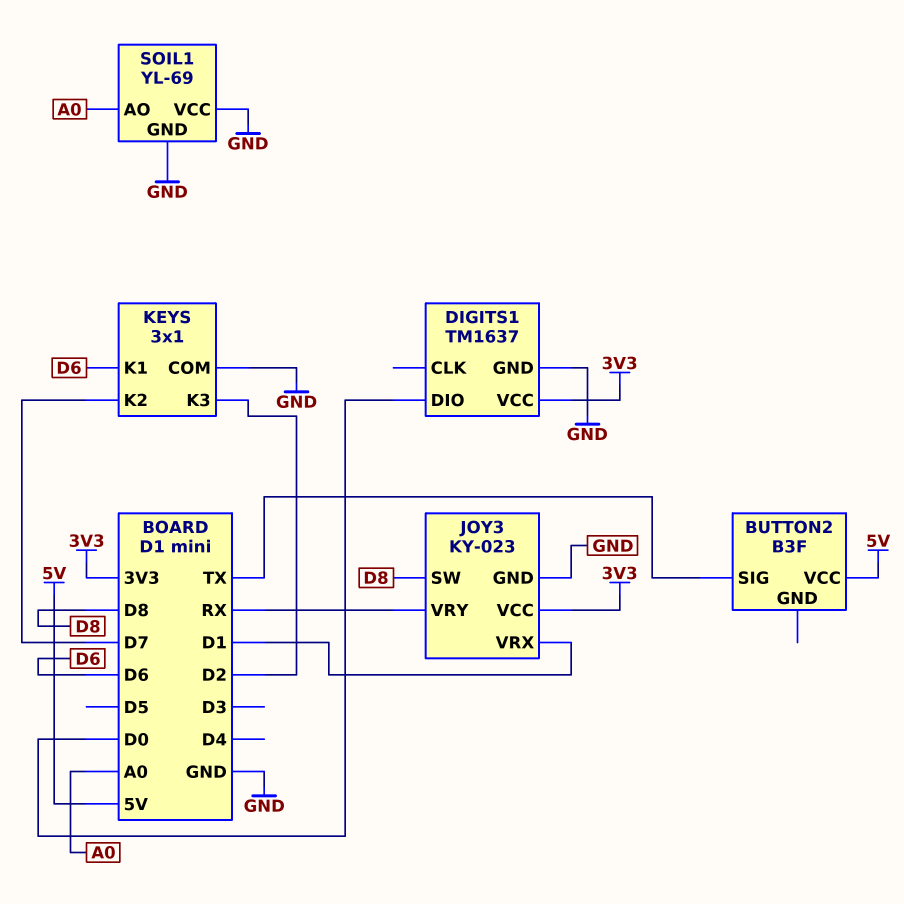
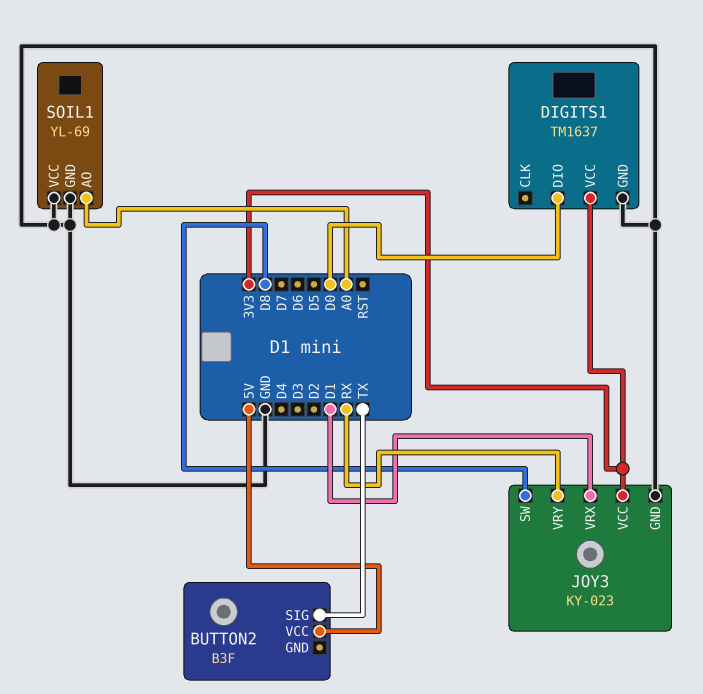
KEYS: 3x1 -> none
KEYS pin COM: GND -> none
KEYS pin K1: D6 -> none
KEYS pin K2: D7 -> none
KEYS pin K3: D2 -> none

